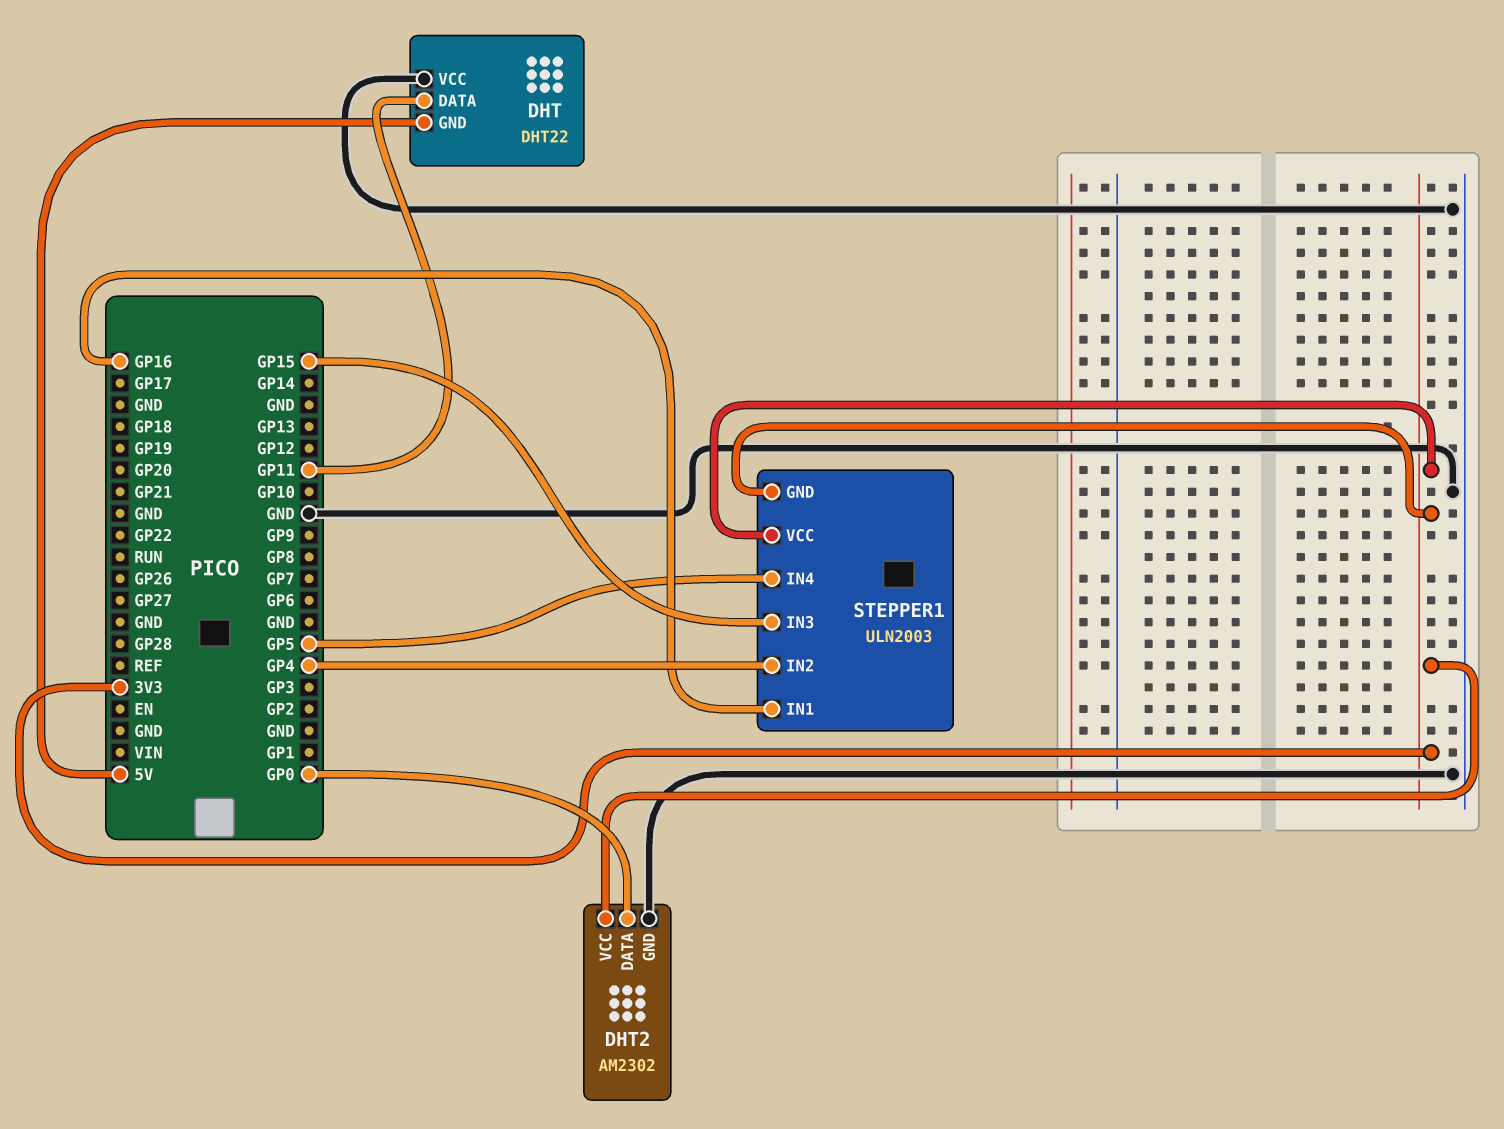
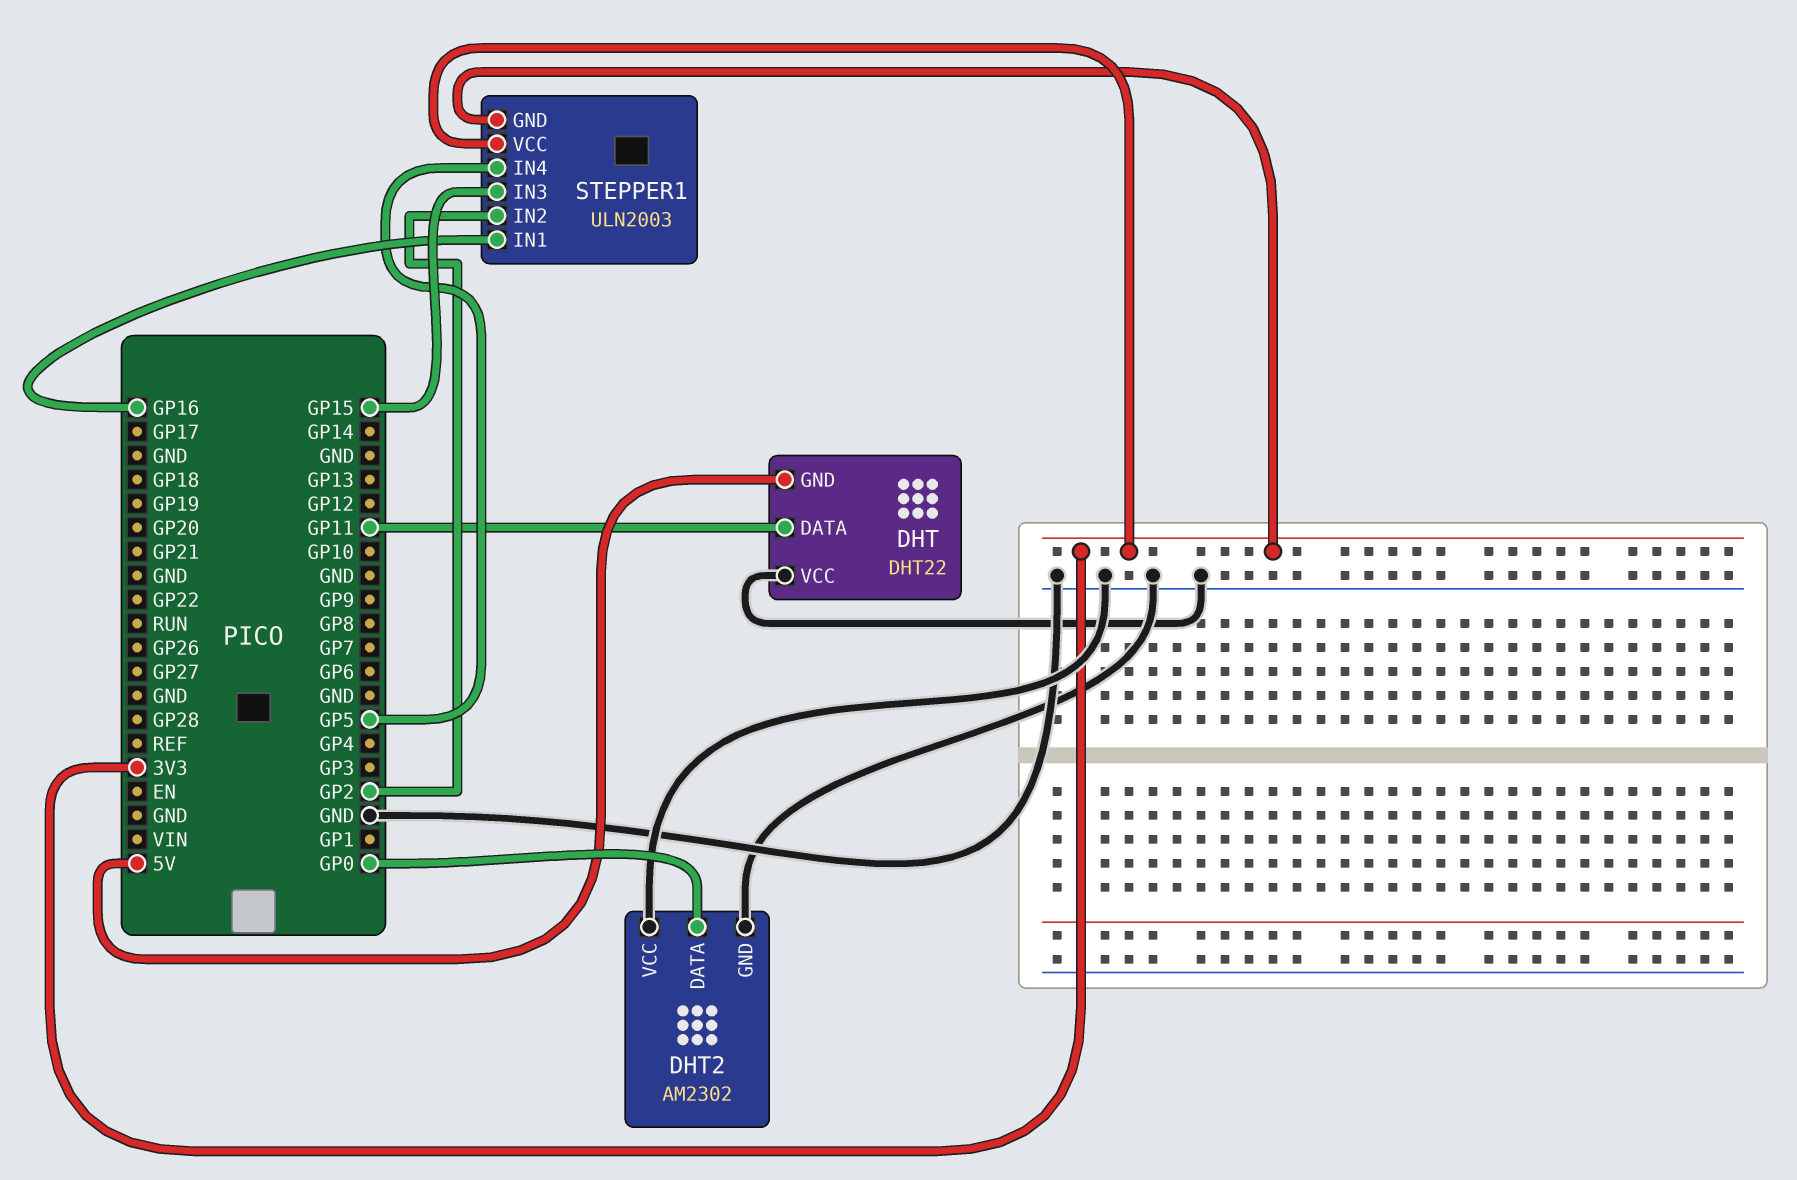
DHT2 pin VCC: 3V3 -> GND
STEPPER1 pin IN2: GP4 -> GP2

